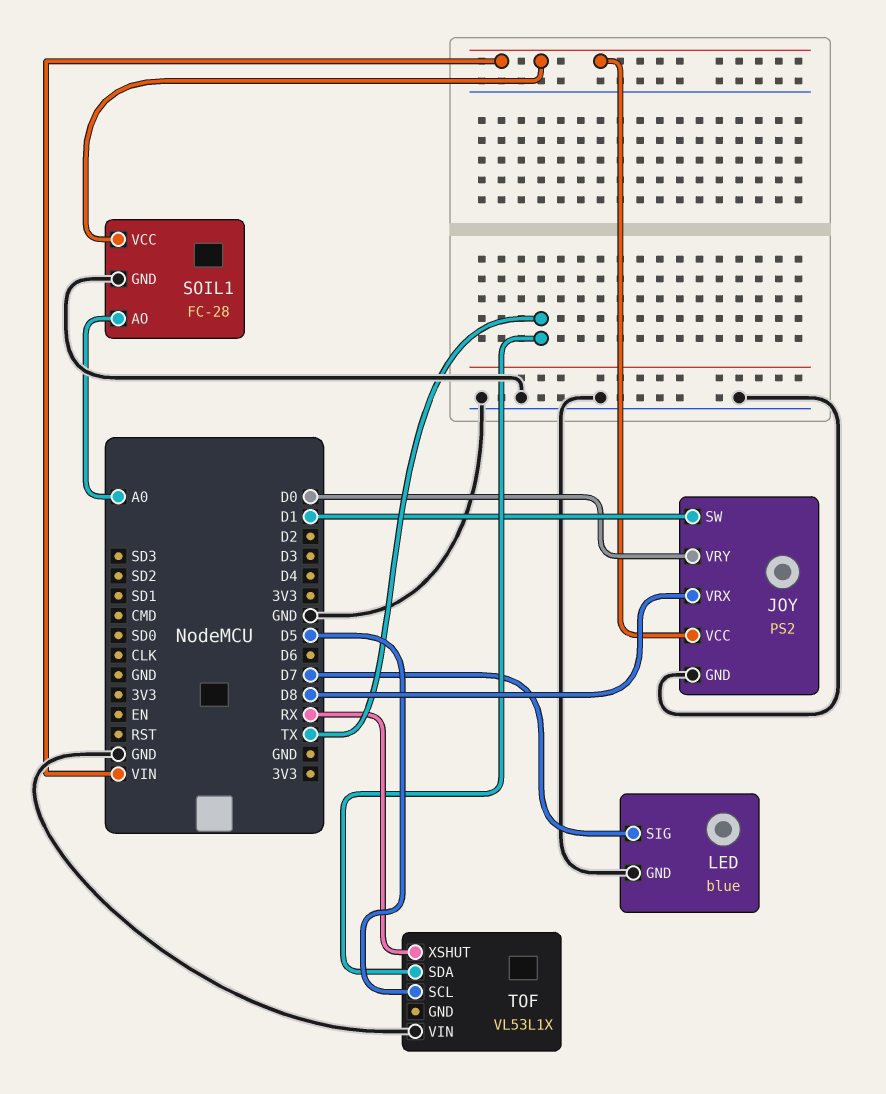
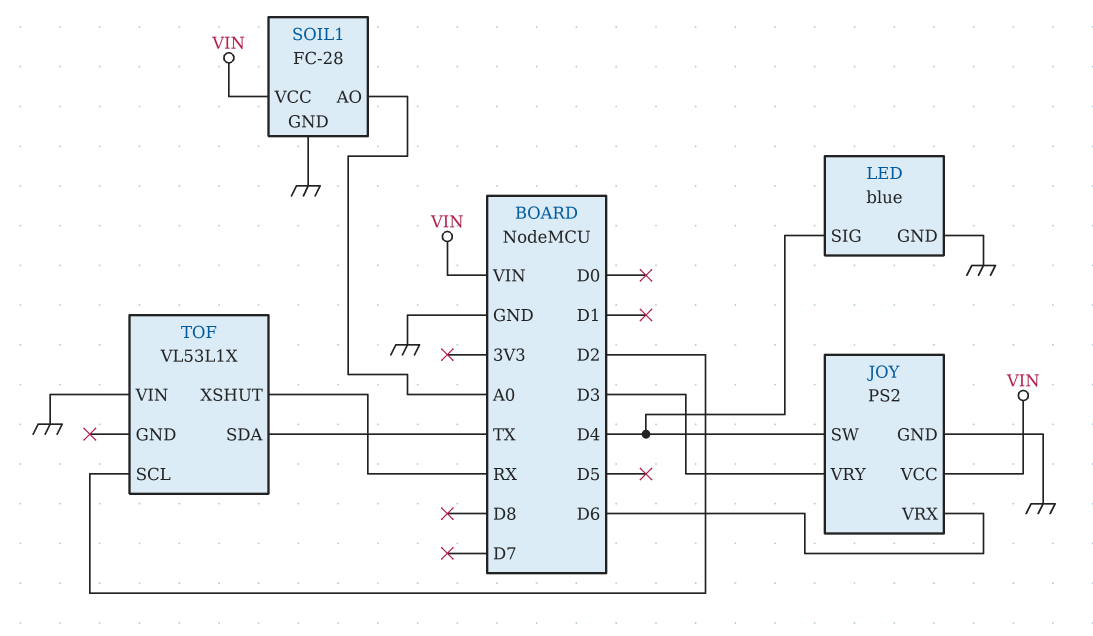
JOY pin SW: D1 -> D4
JOY pin VRX: D8 -> D6
JOY pin VRY: D0 -> D3
LED pin SIG: D7 -> D4
TOF pin SCL: D5 -> D2

